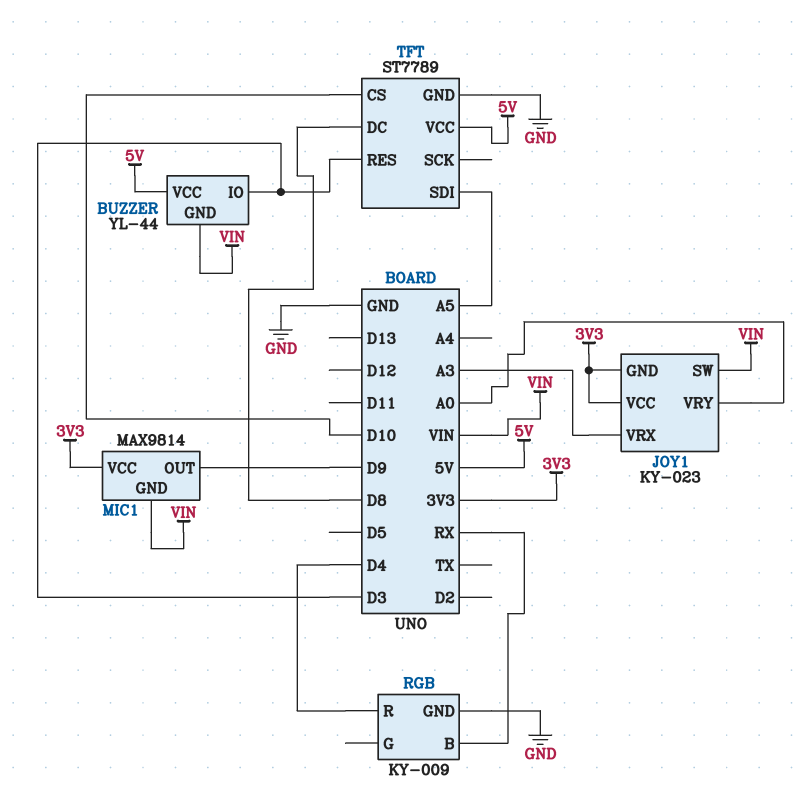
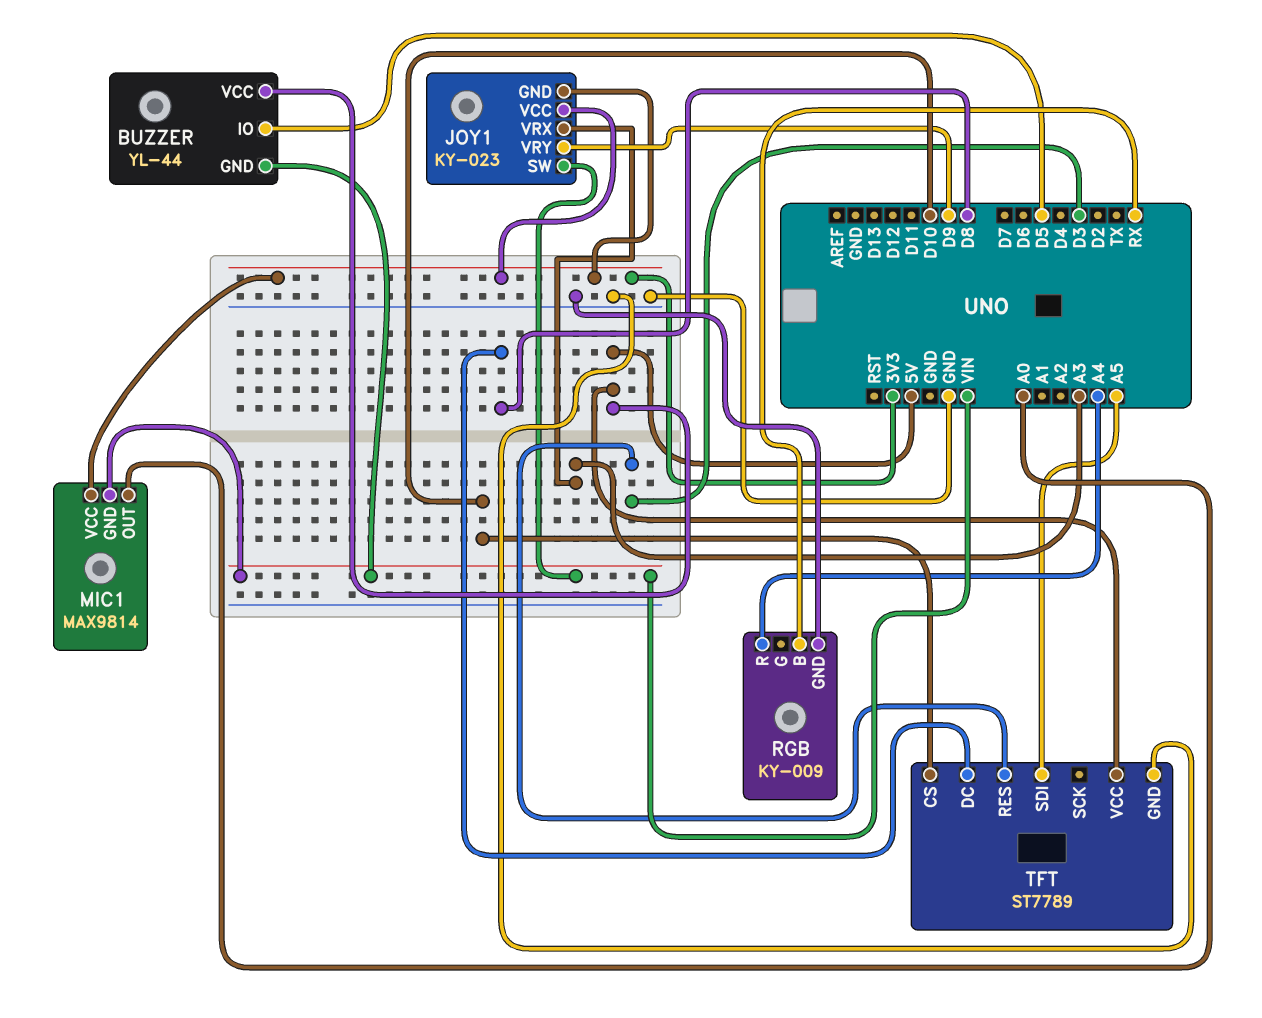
BUZZER pin IO: D3 -> D5
JOY1 pin VRY: A0 -> D9
MIC1 pin OUT: D9 -> A0
RGB pin R: D4 -> A4

